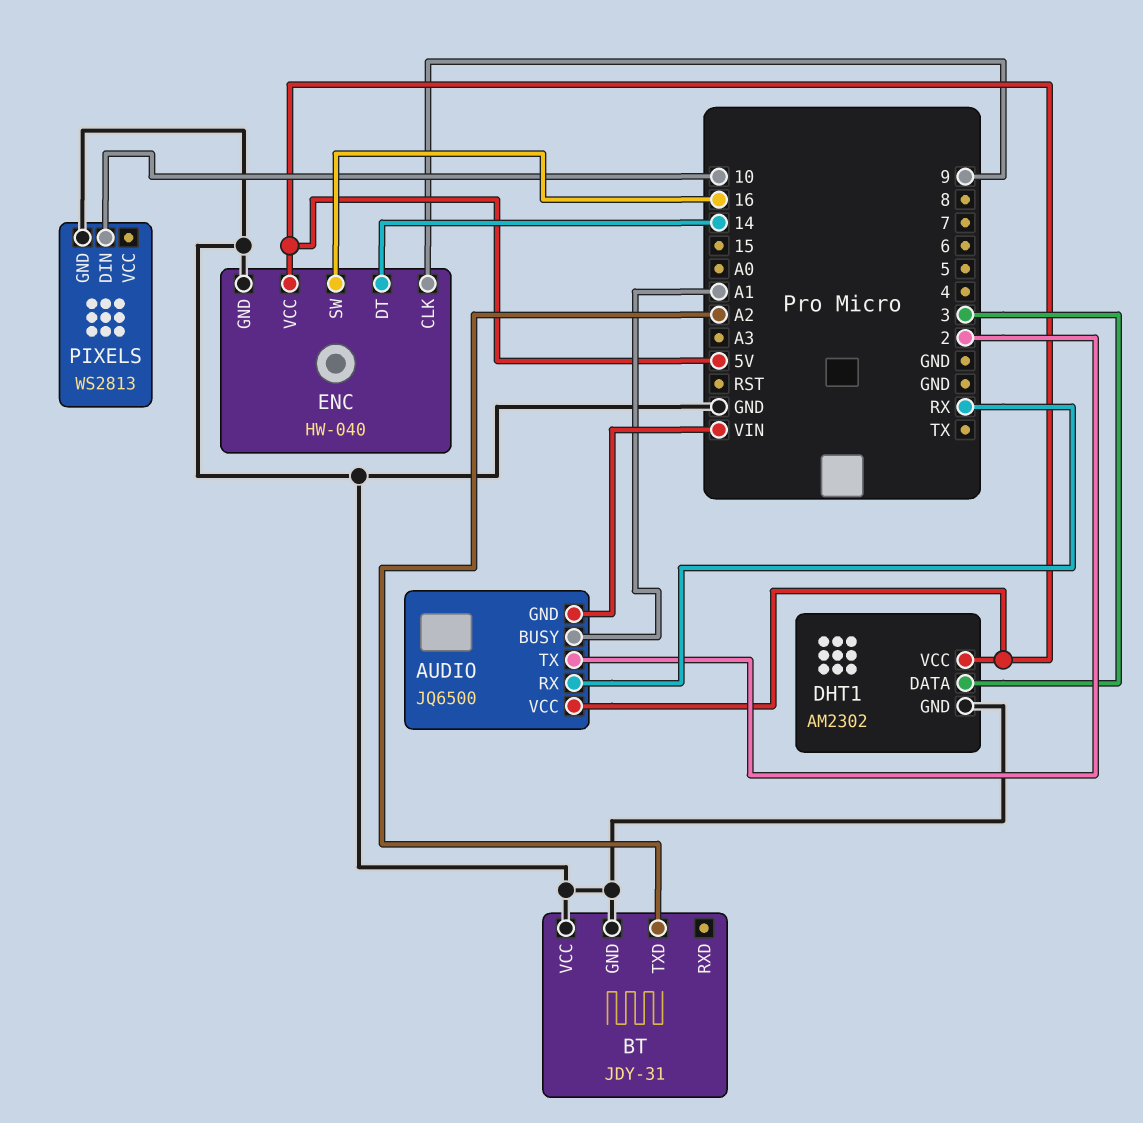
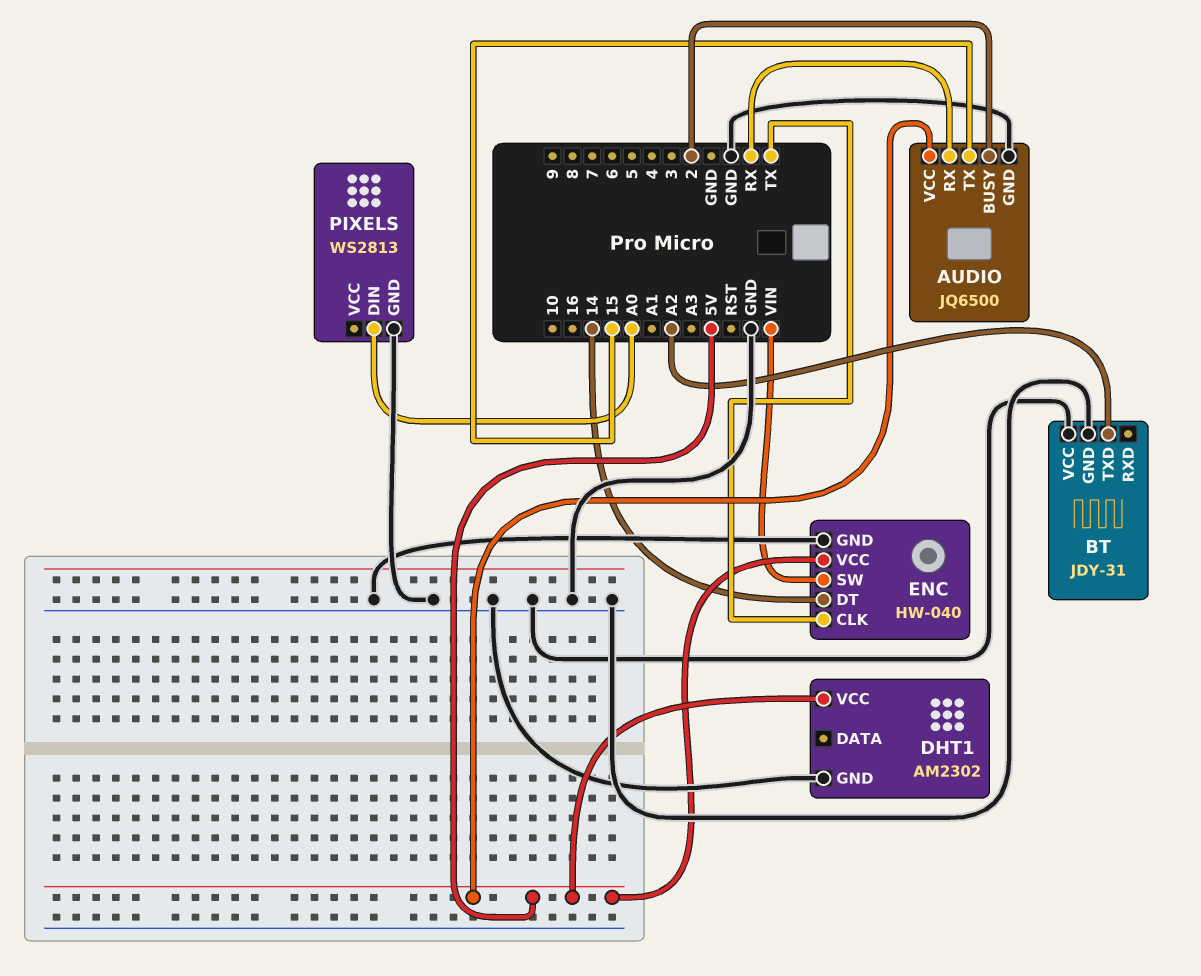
AUDIO pin BUSY: A1 -> 2
AUDIO pin GND: VIN -> GND
AUDIO pin TX: 2 -> 15
DHT1 pin DATA: 3 -> none
ENC pin CLK: 9 -> TX
ENC pin SW: 16 -> VIN
PIXELS pin DIN: 10 -> A0

